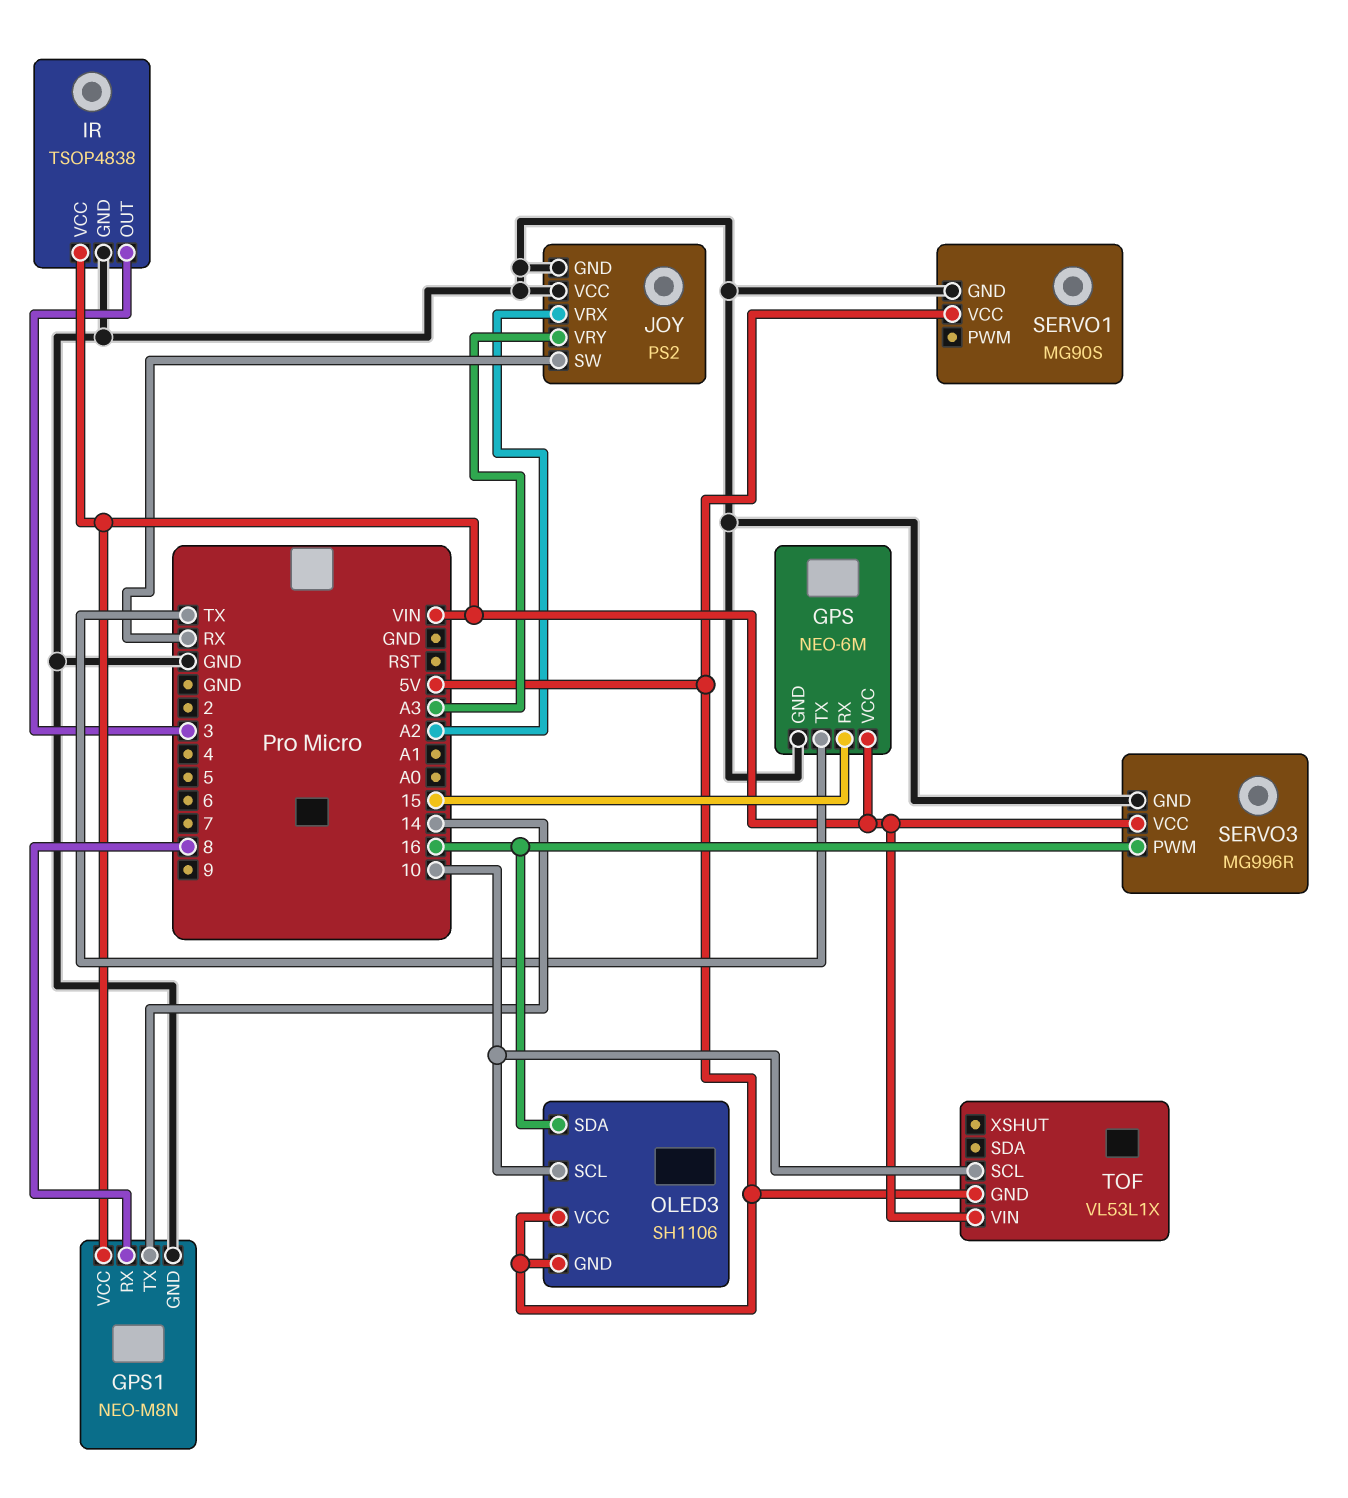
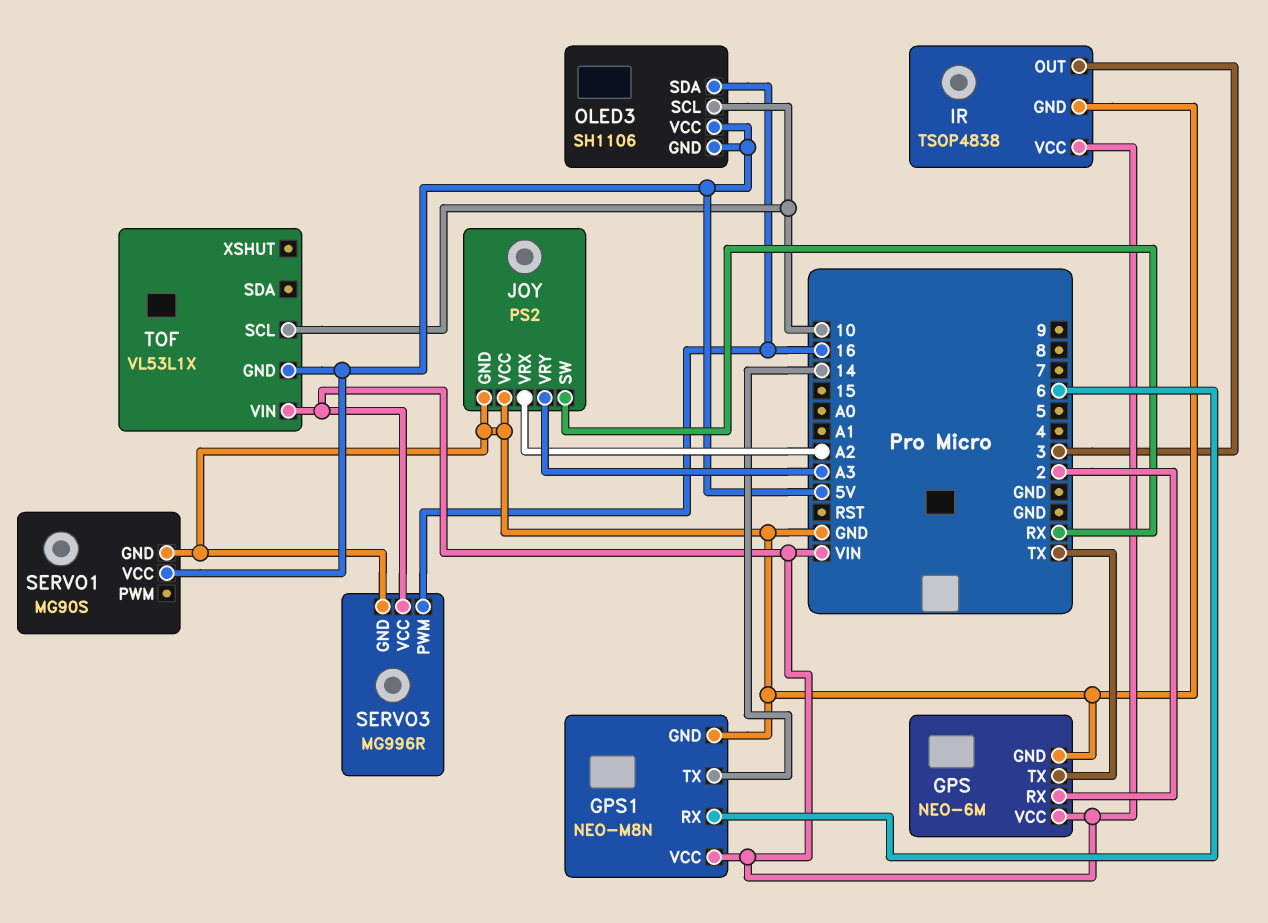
GPS pin RX: 15 -> 2
GPS1 pin RX: 8 -> 6

